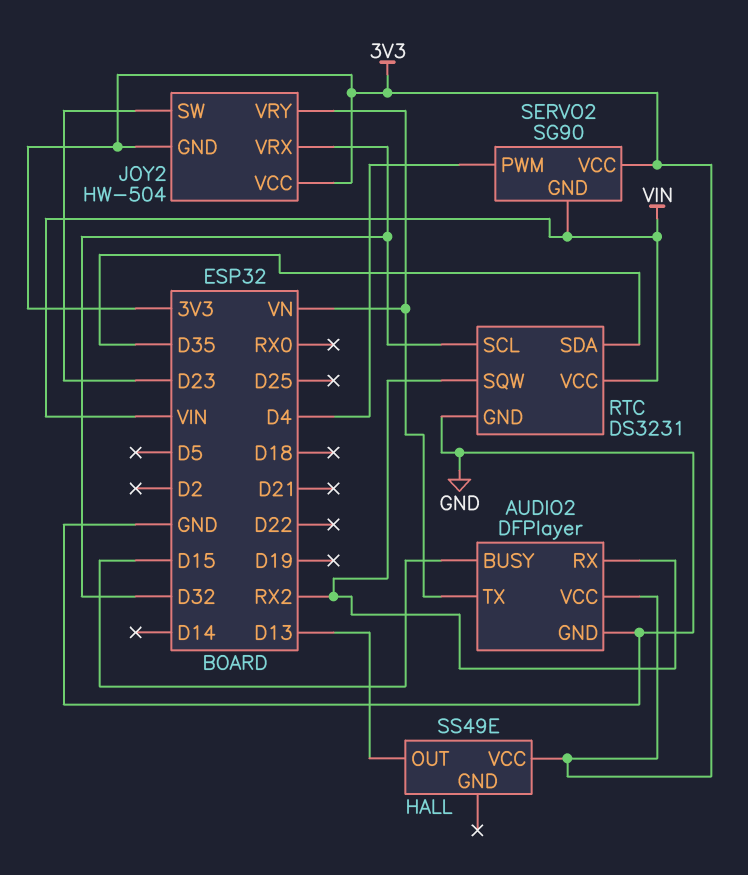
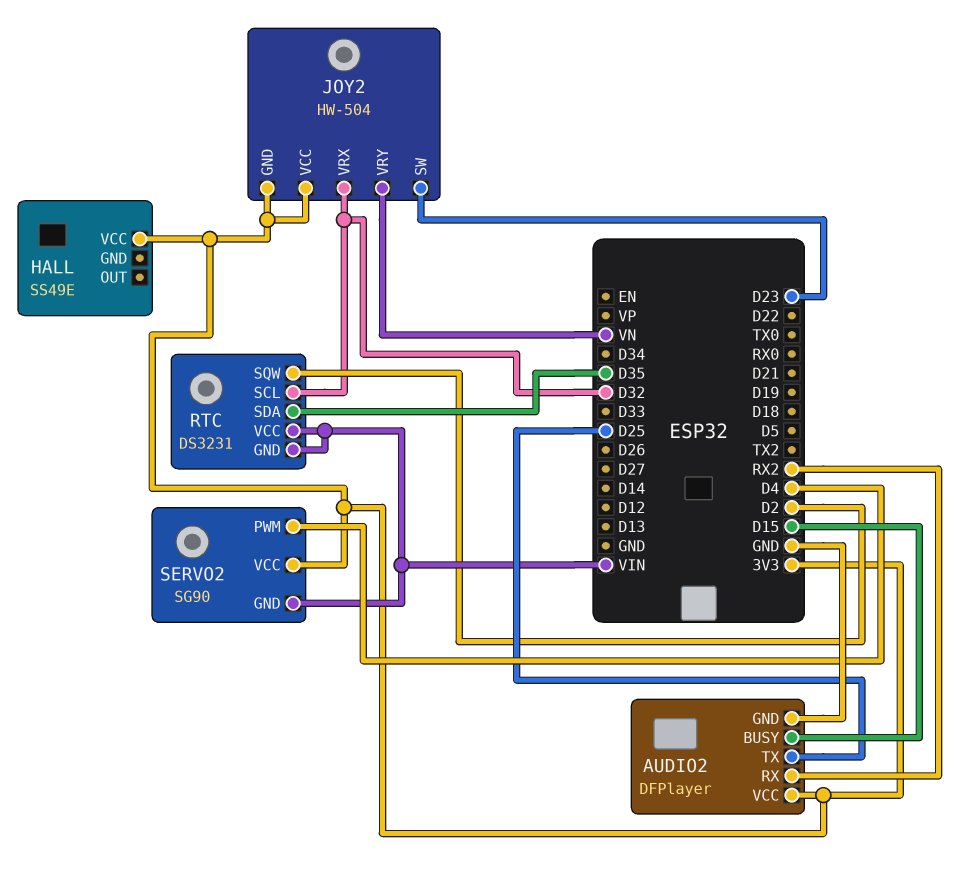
AUDIO2 pin TX: VN -> D25
HALL pin OUT: D13 -> none
RTC pin GND: GND -> VIN
RTC pin SQW: RX2 -> D2

